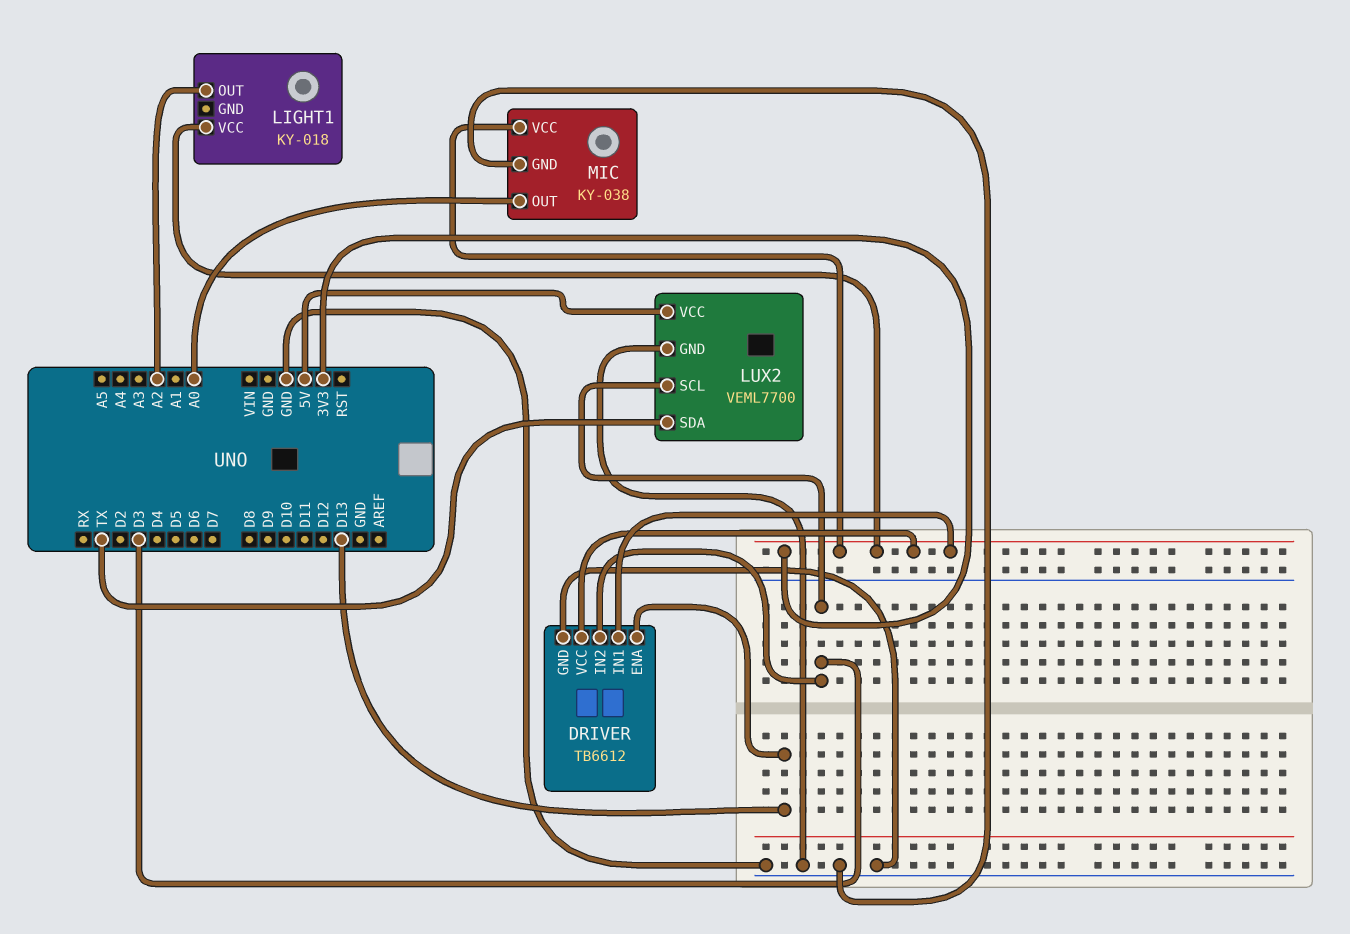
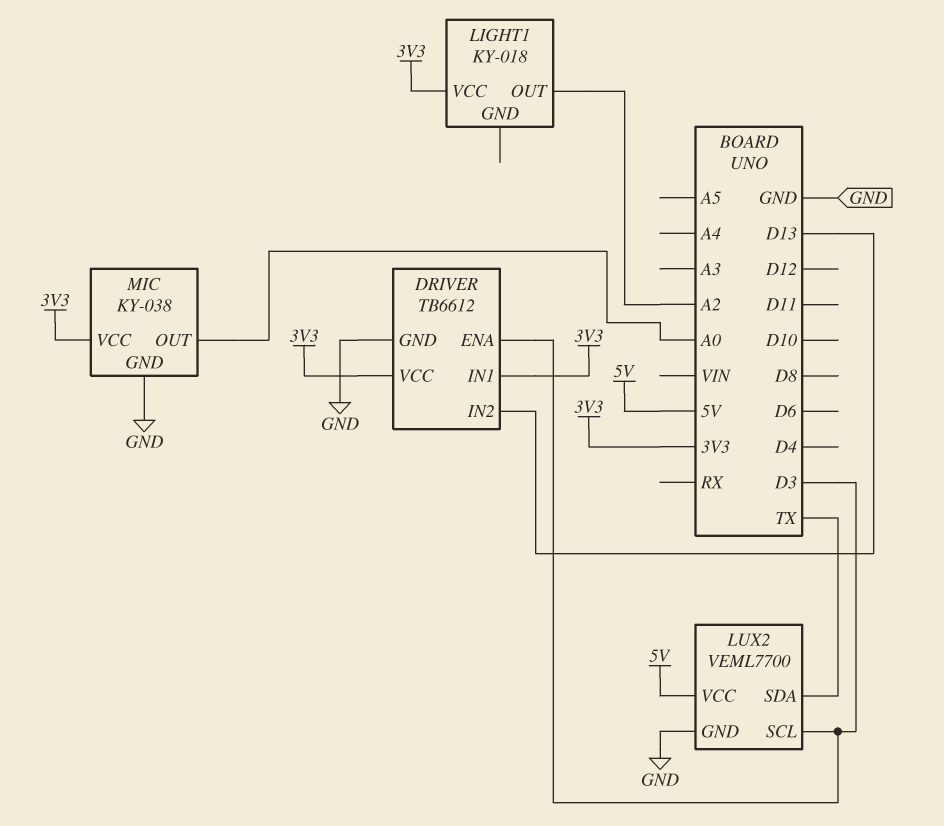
DRIVER pin ENA: D13 -> D3
DRIVER pin IN2: D3 -> D13

